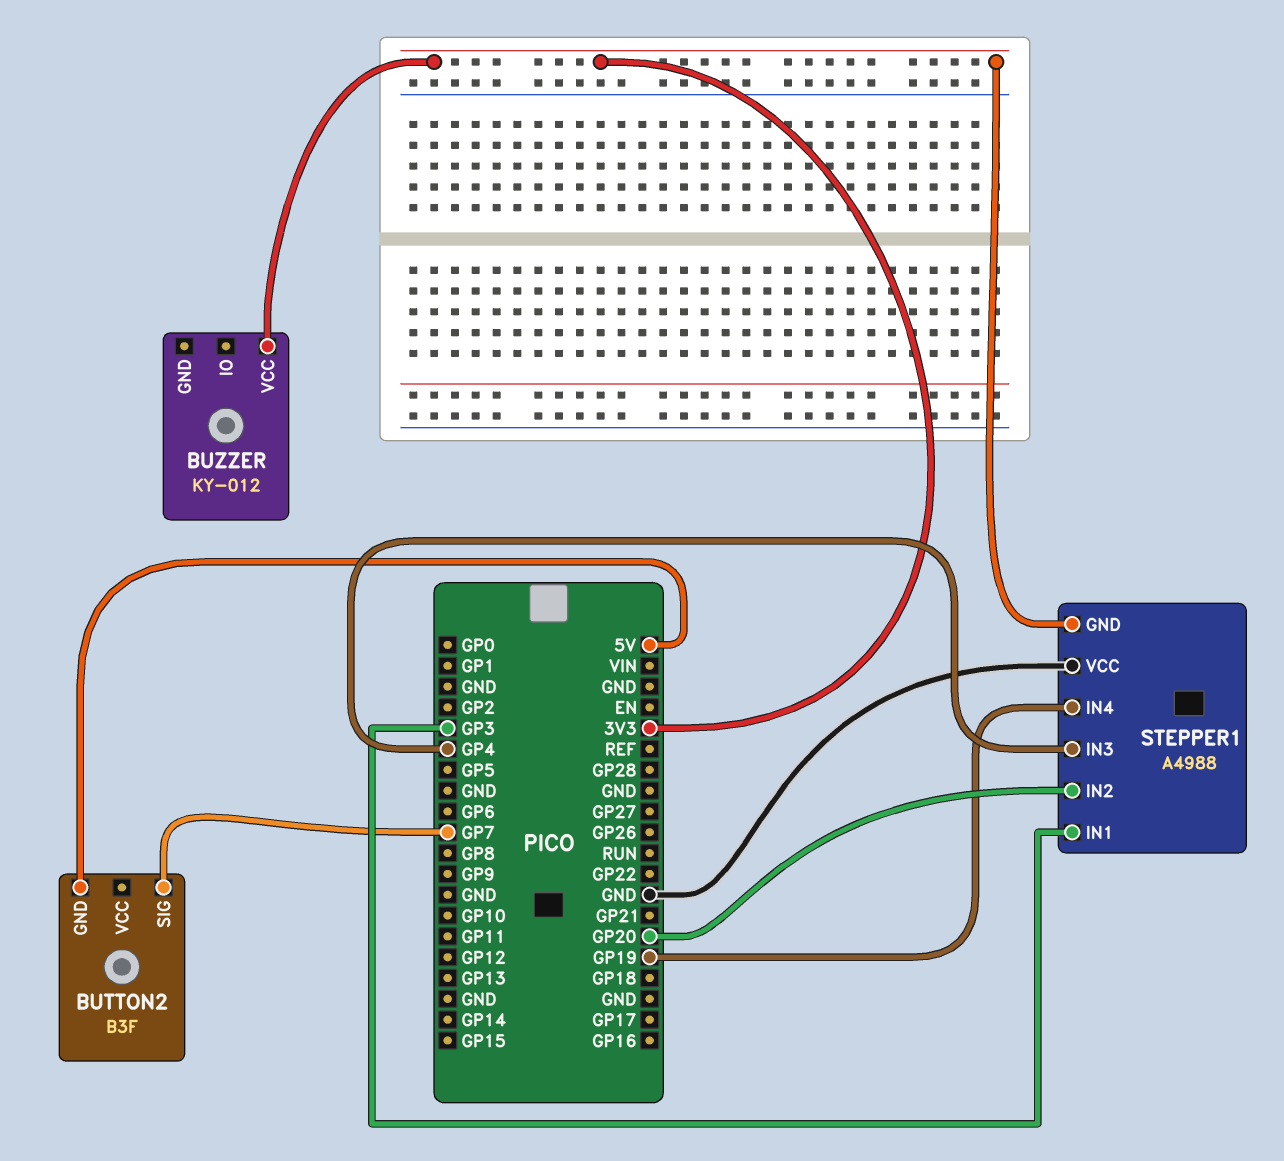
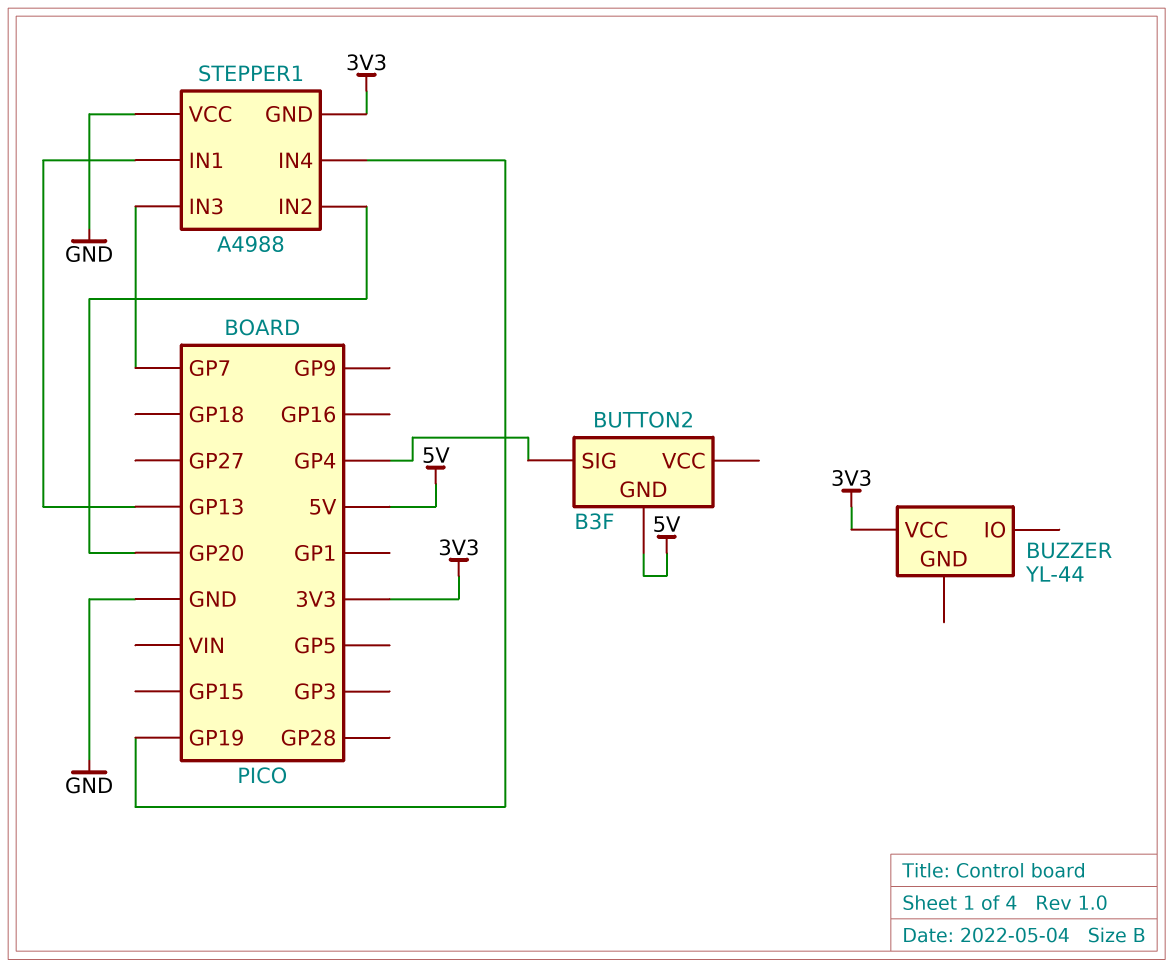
BUTTON2 pin SIG: GP7 -> GP4
BUZZER: KY-012 -> YL-44
STEPPER1 pin IN1: GP3 -> GP13
STEPPER1 pin IN3: GP4 -> GP7

